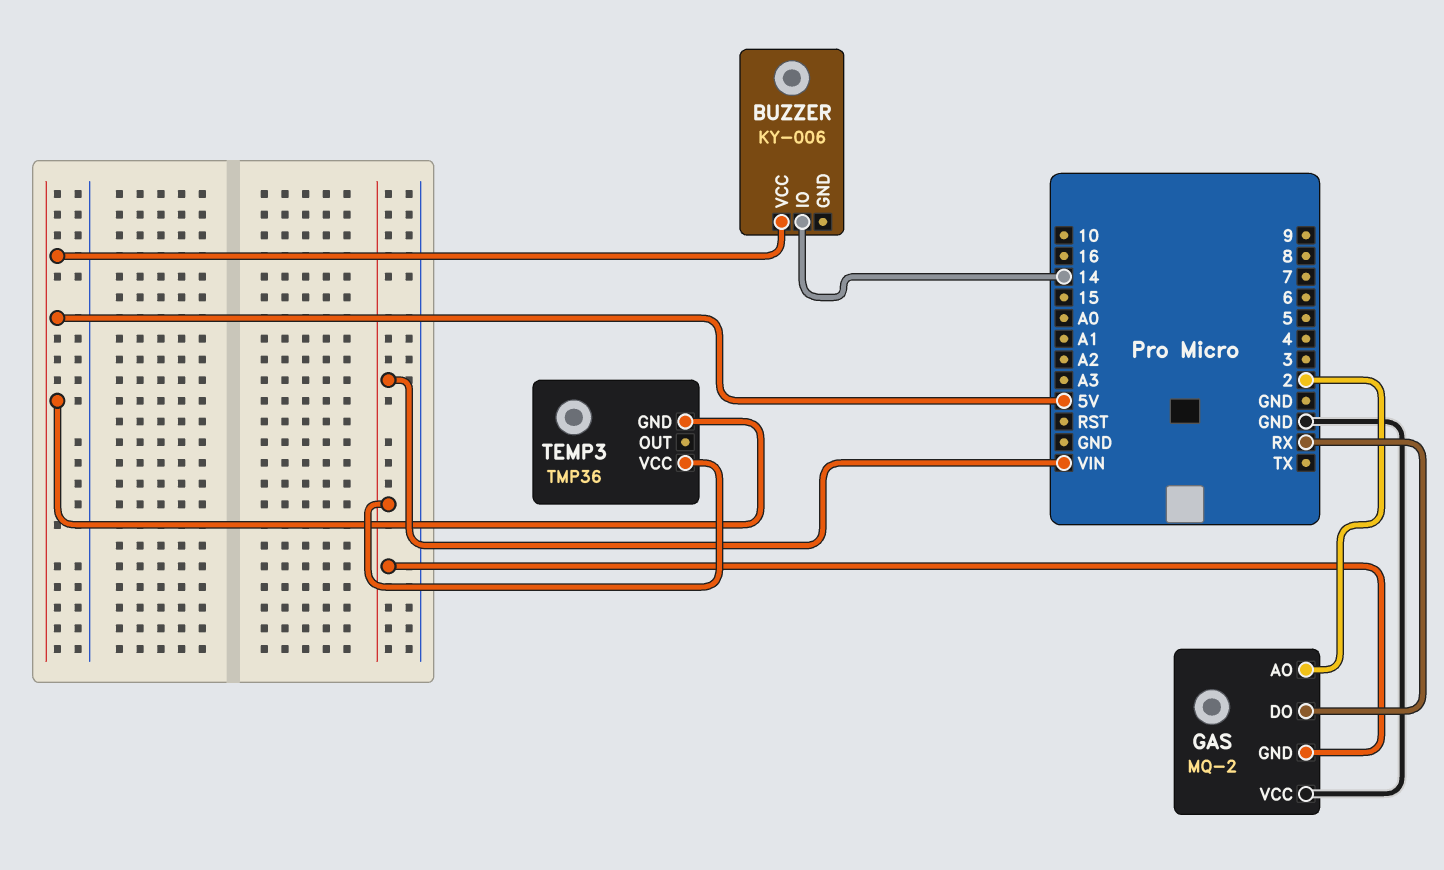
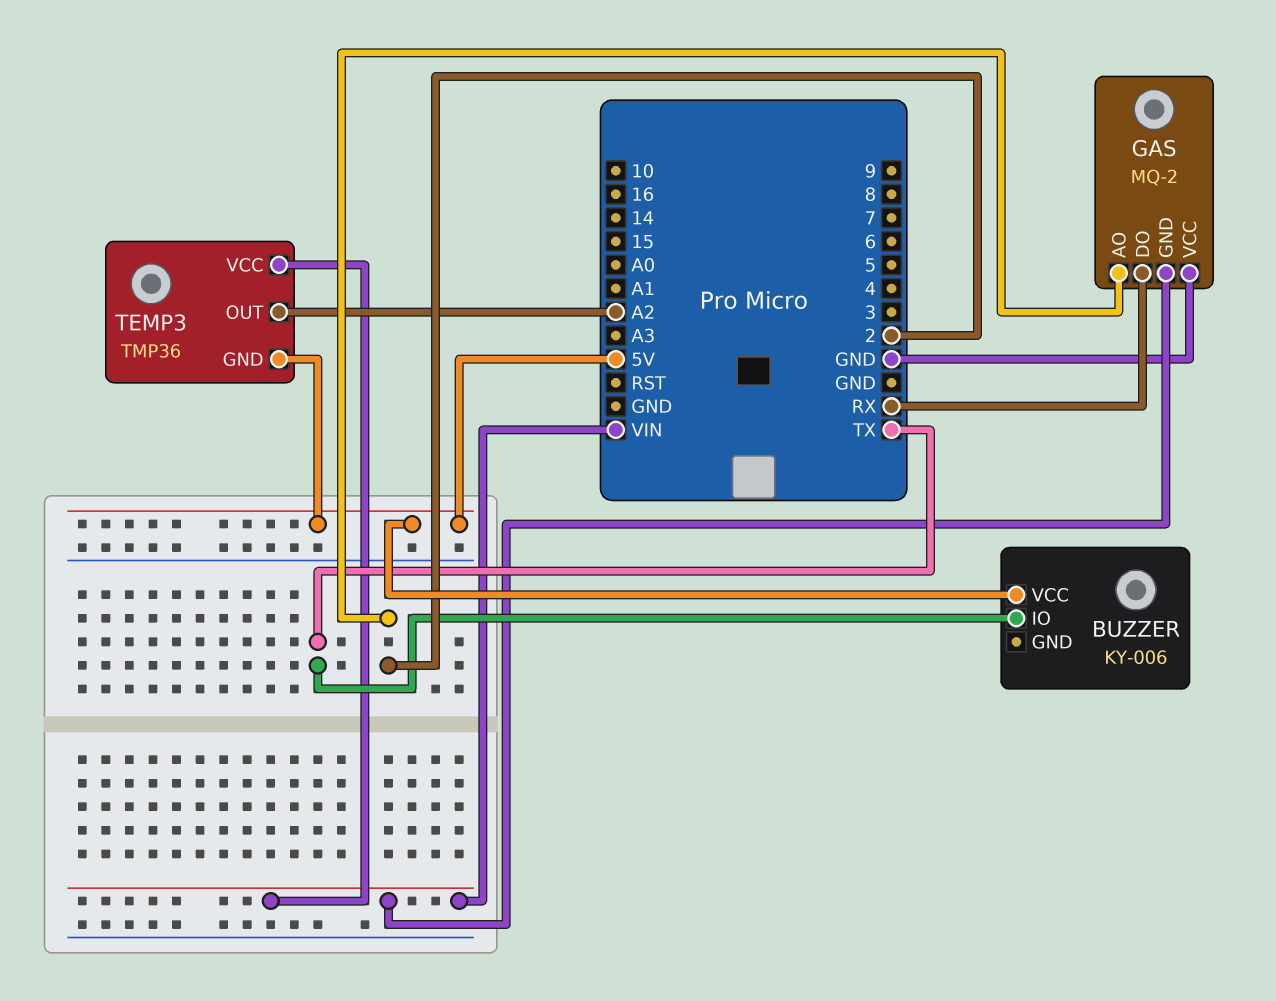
BUZZER pin IO: 14 -> TX
TEMP3 pin OUT: none -> A2

